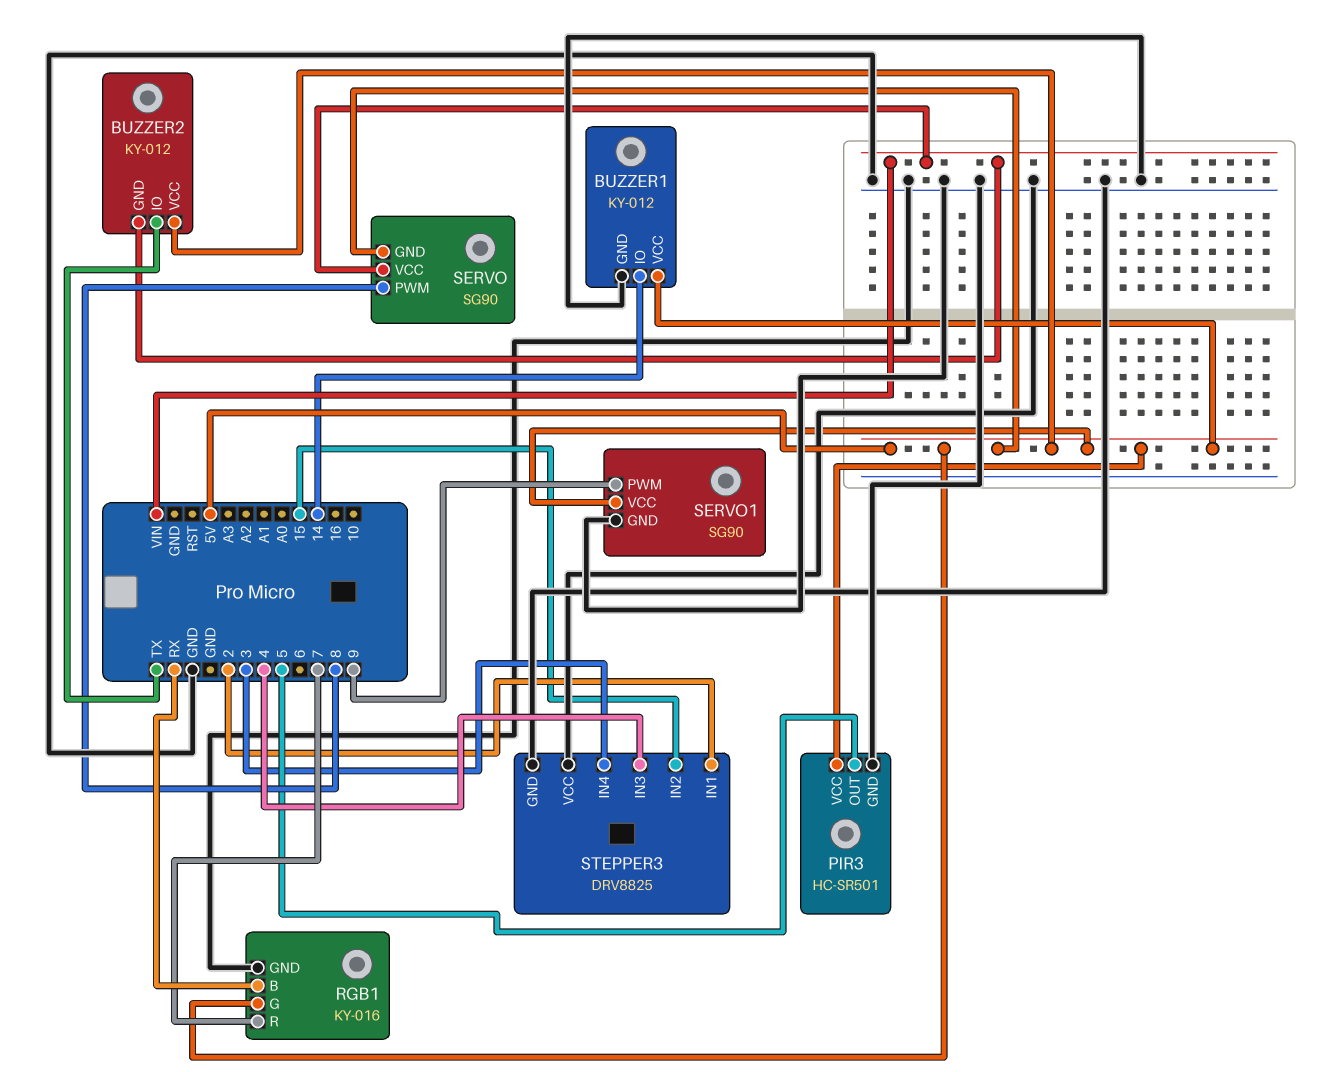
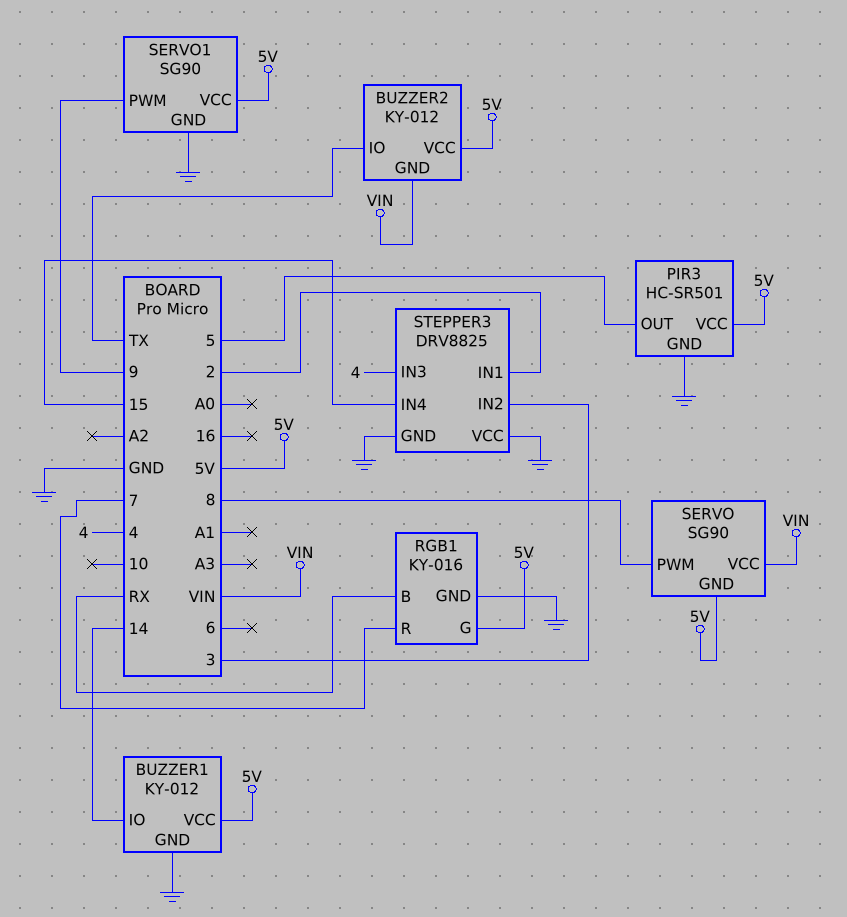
STEPPER3 pin IN2: 15 -> 3
STEPPER3 pin IN4: 3 -> 15

